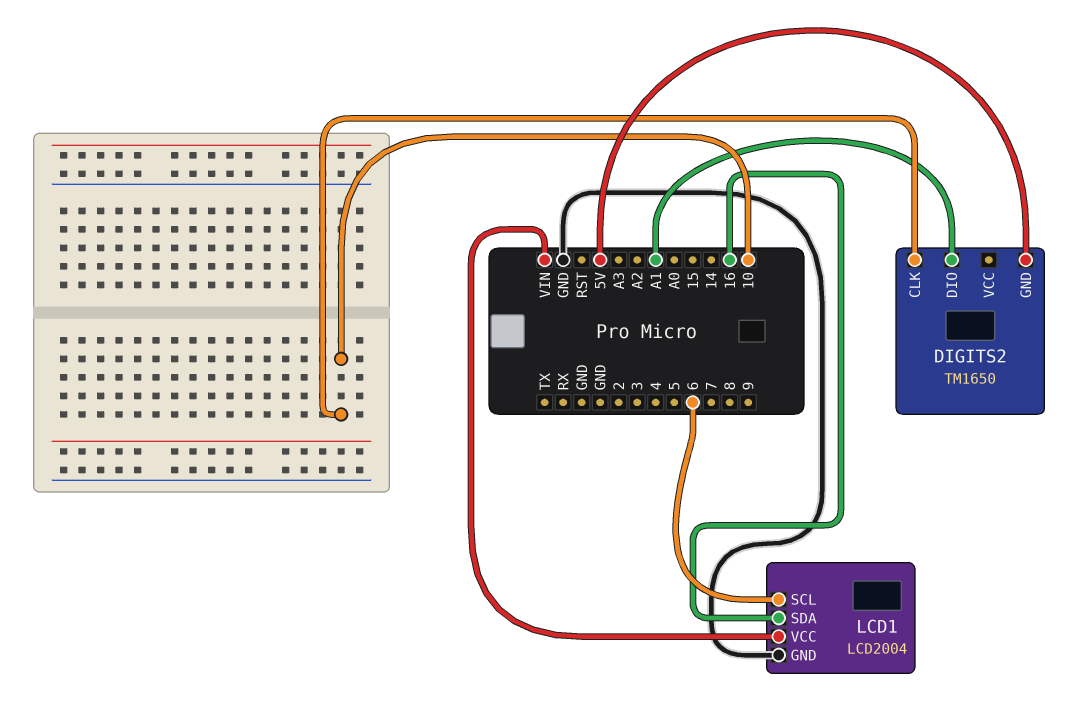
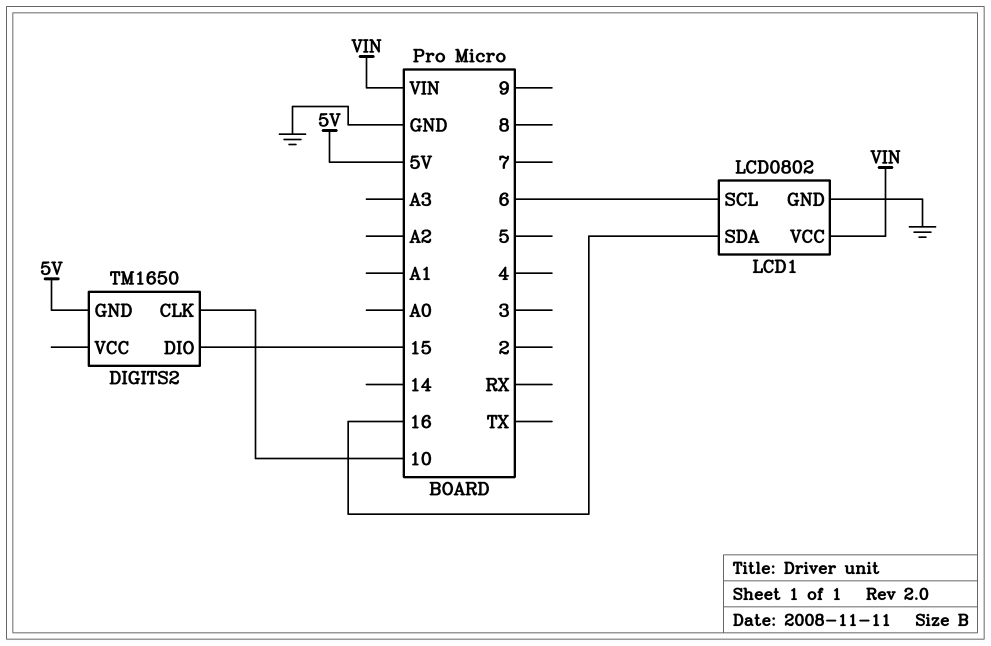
DIGITS2 pin DIO: A1 -> 15
LCD1: LCD2004 -> LCD0802

